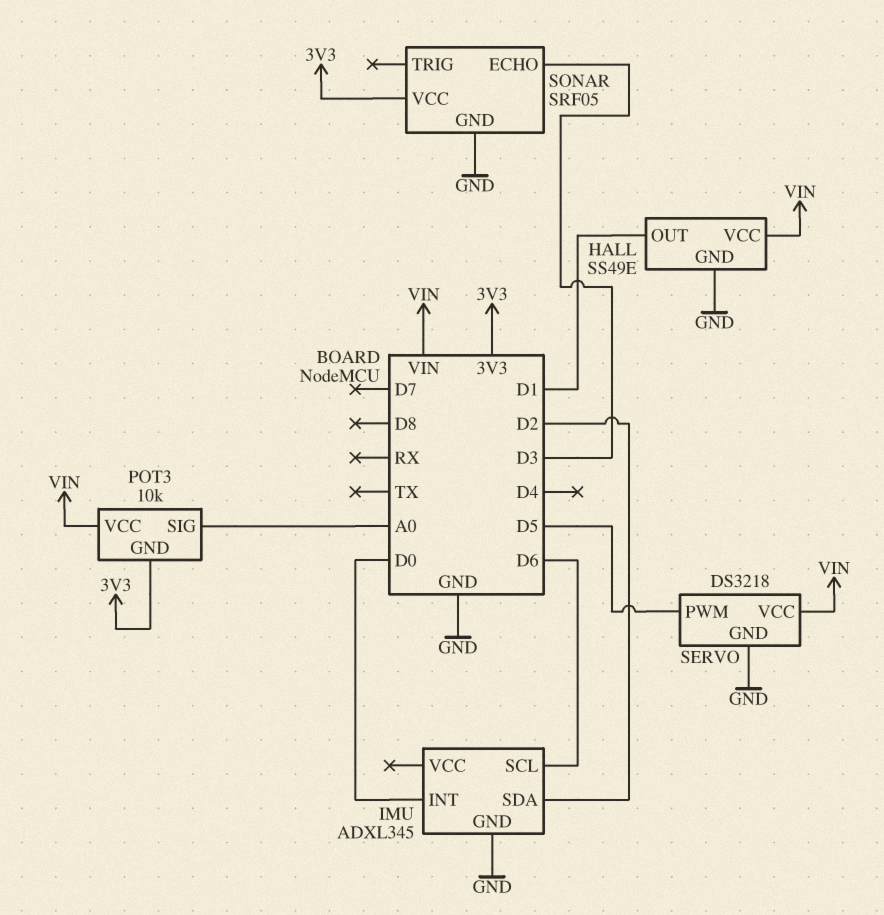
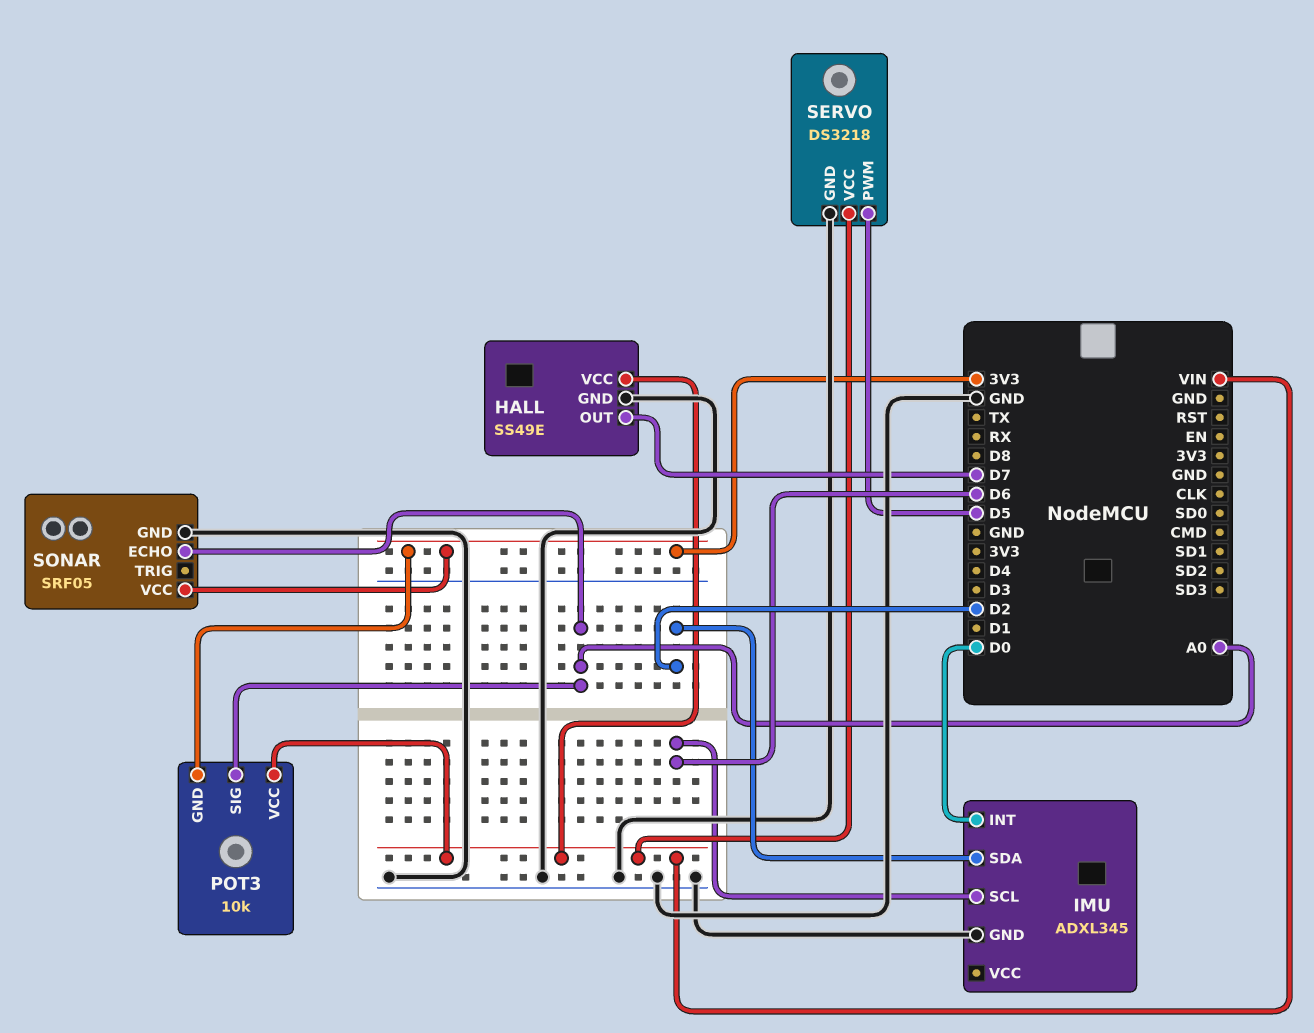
HALL pin OUT: D1 -> D7
SONAR pin ECHO: D3 -> A0

